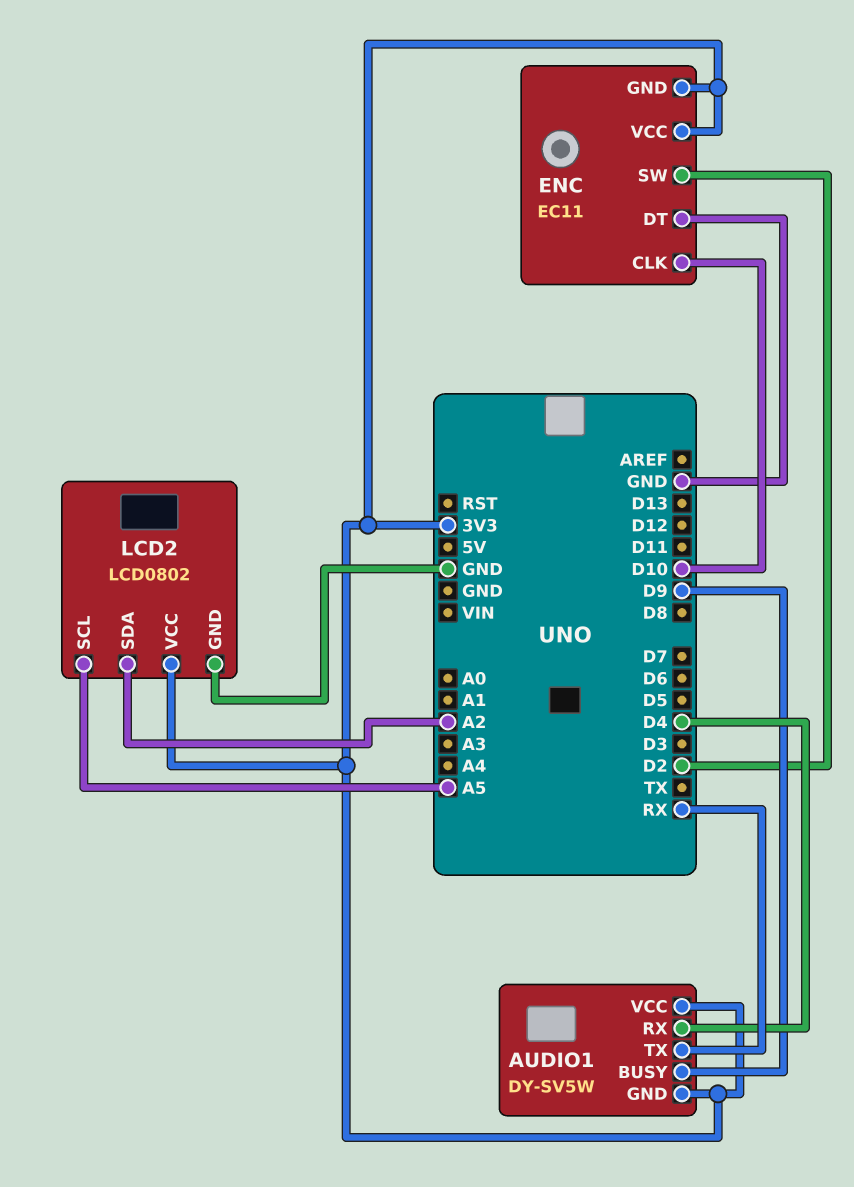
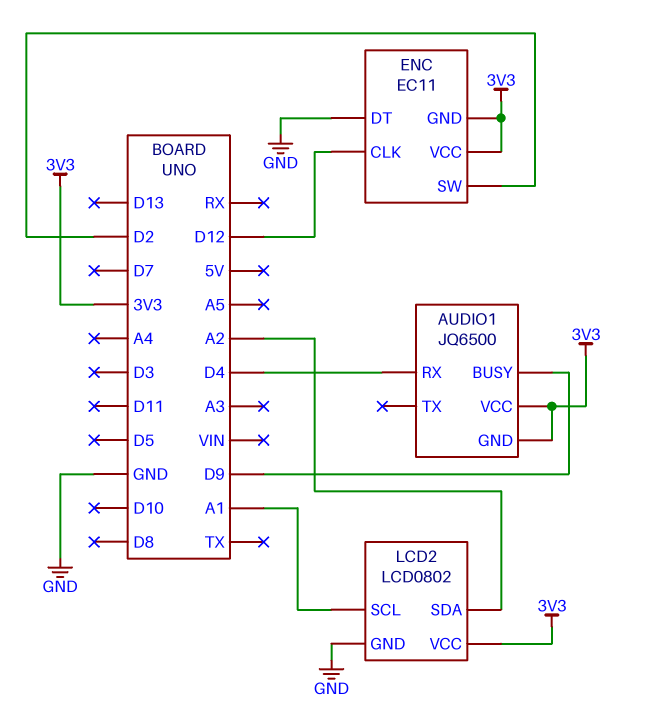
AUDIO1: DY-SV5W -> JQ6500
AUDIO1 pin TX: RX -> none
ENC pin CLK: D10 -> D12
LCD2 pin SCL: A5 -> A1

